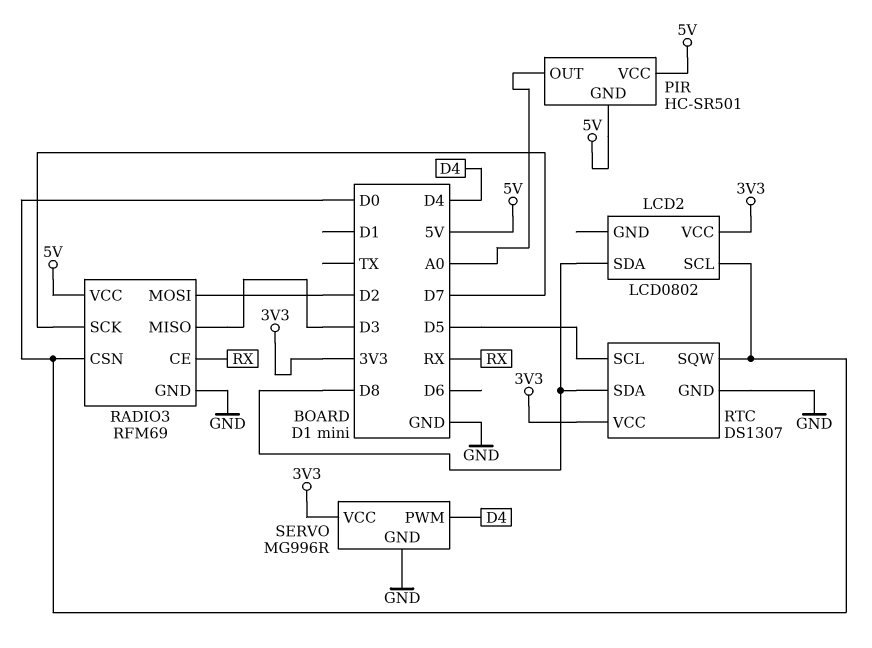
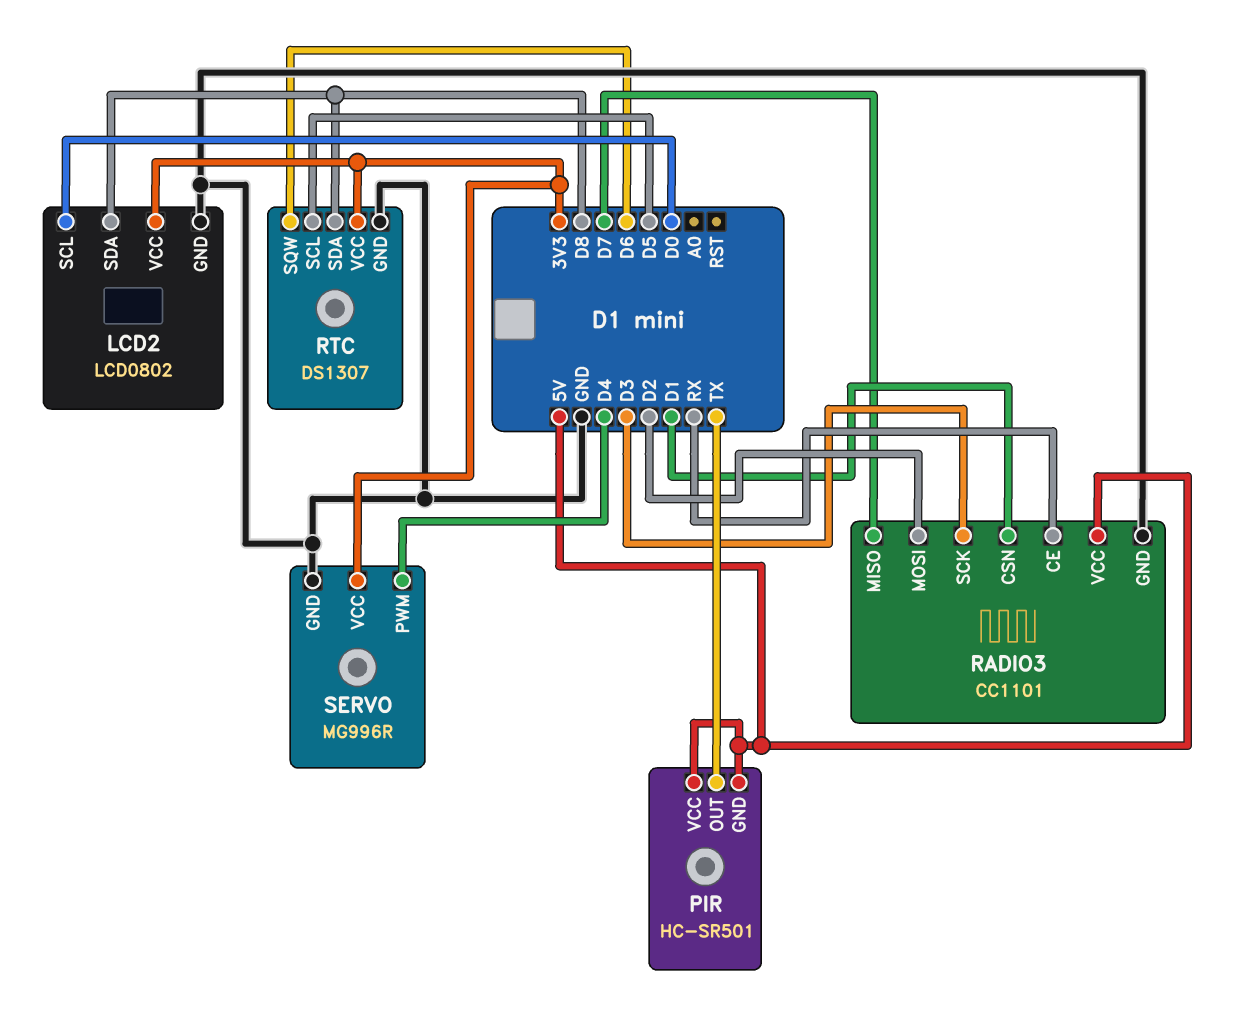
LCD2 pin GND: none -> GND
PIR pin OUT: A0 -> TX
RADIO3: RFM69 -> CC1101
RADIO3 pin CSN: D0 -> D1
RADIO3 pin MISO: D3 -> D7
RADIO3 pin SCK: D7 -> D3
RTC pin SQW: D0 -> D6

